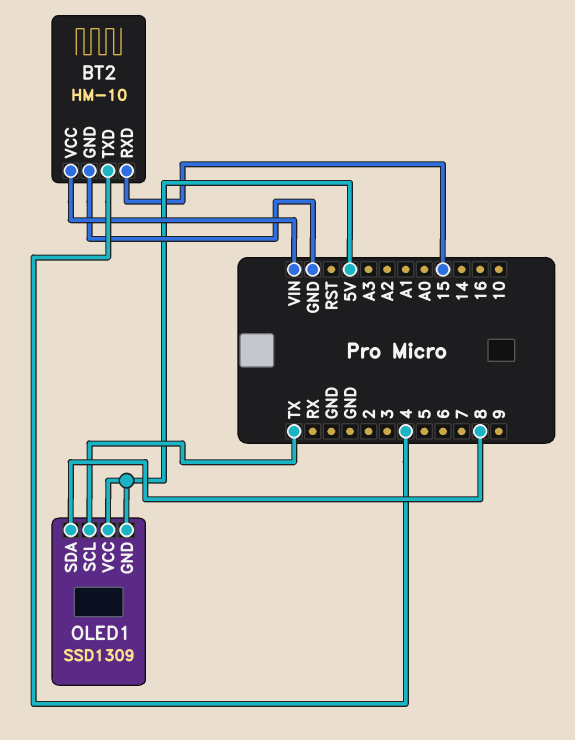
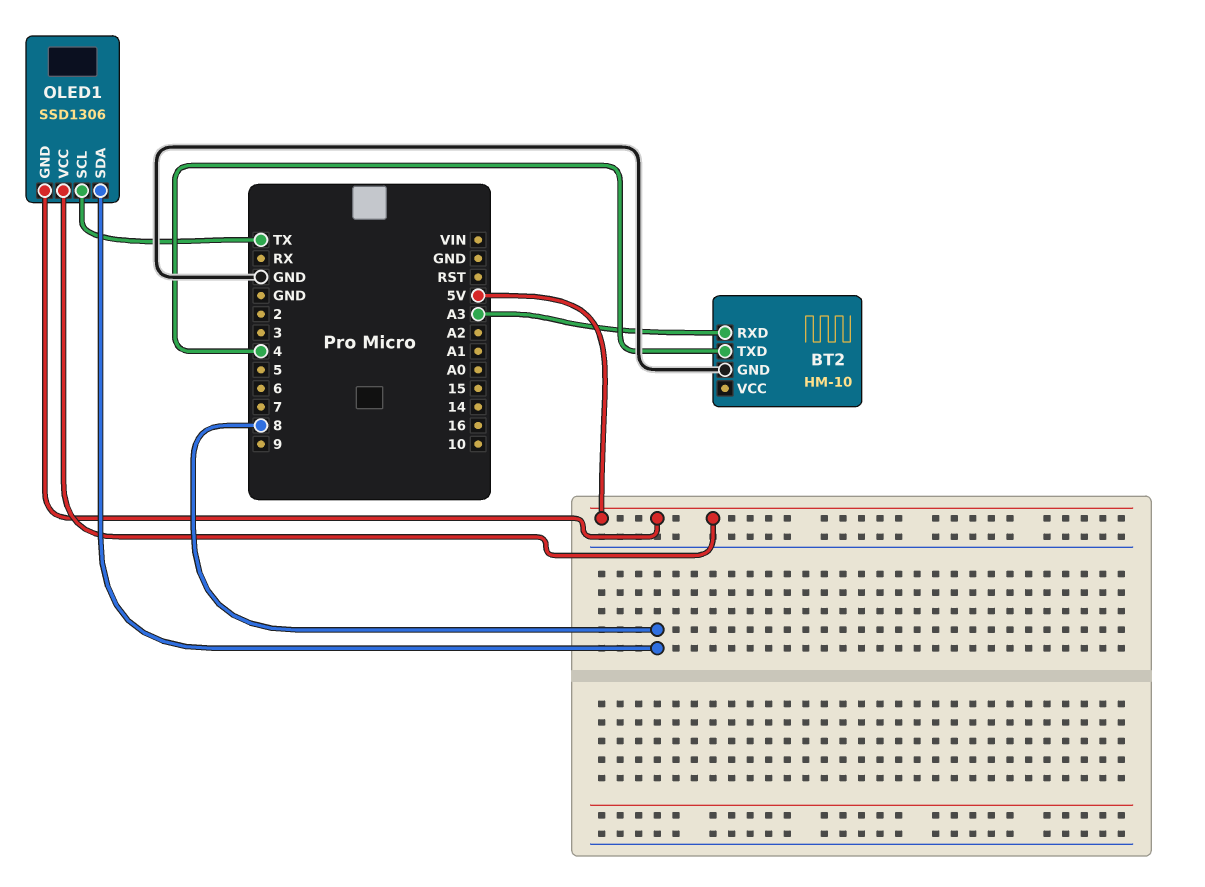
BT2 pin RXD: 15 -> A3
BT2 pin VCC: VIN -> none
OLED1: SSD1309 -> SSD1306

